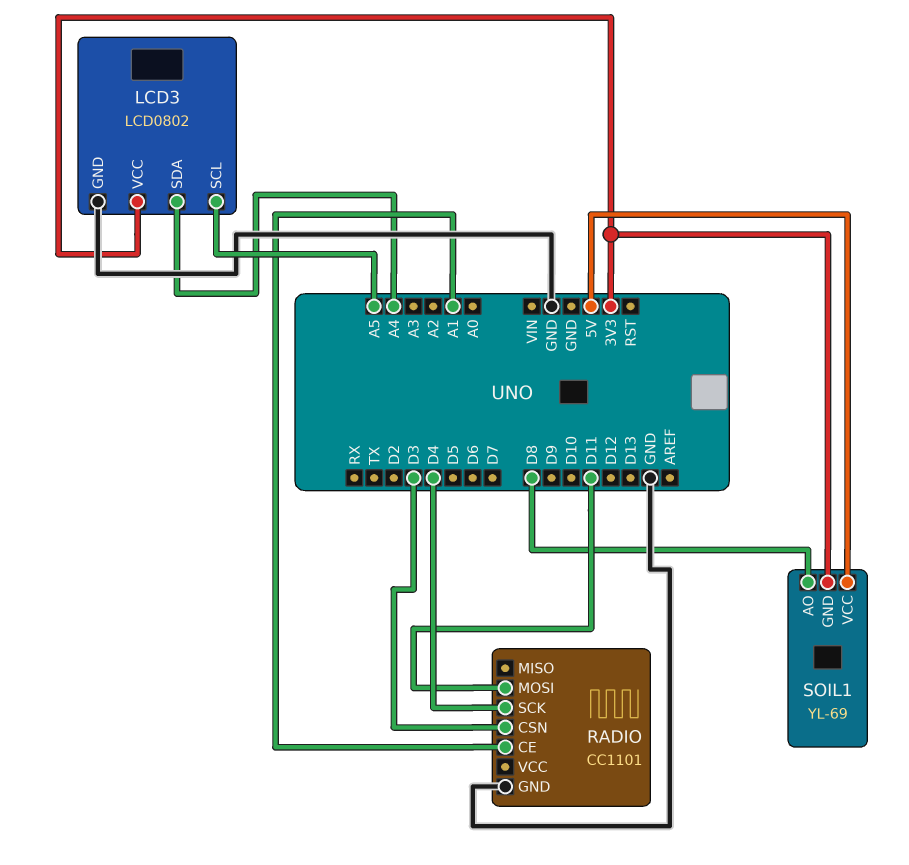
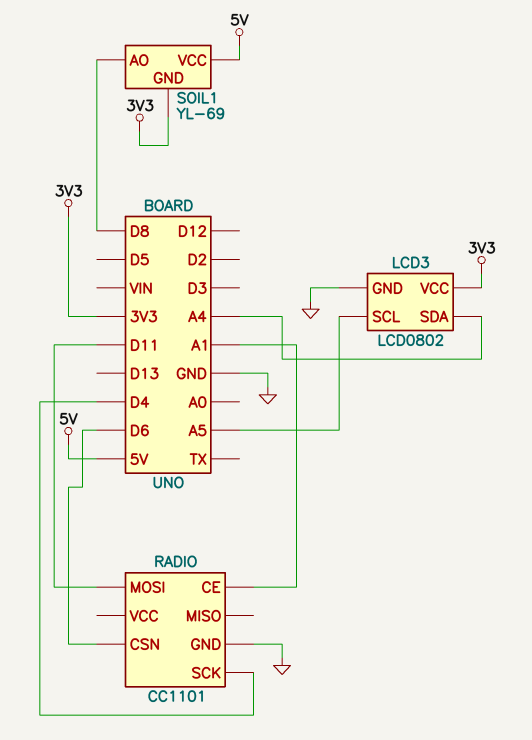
RADIO pin CSN: D3 -> D6

